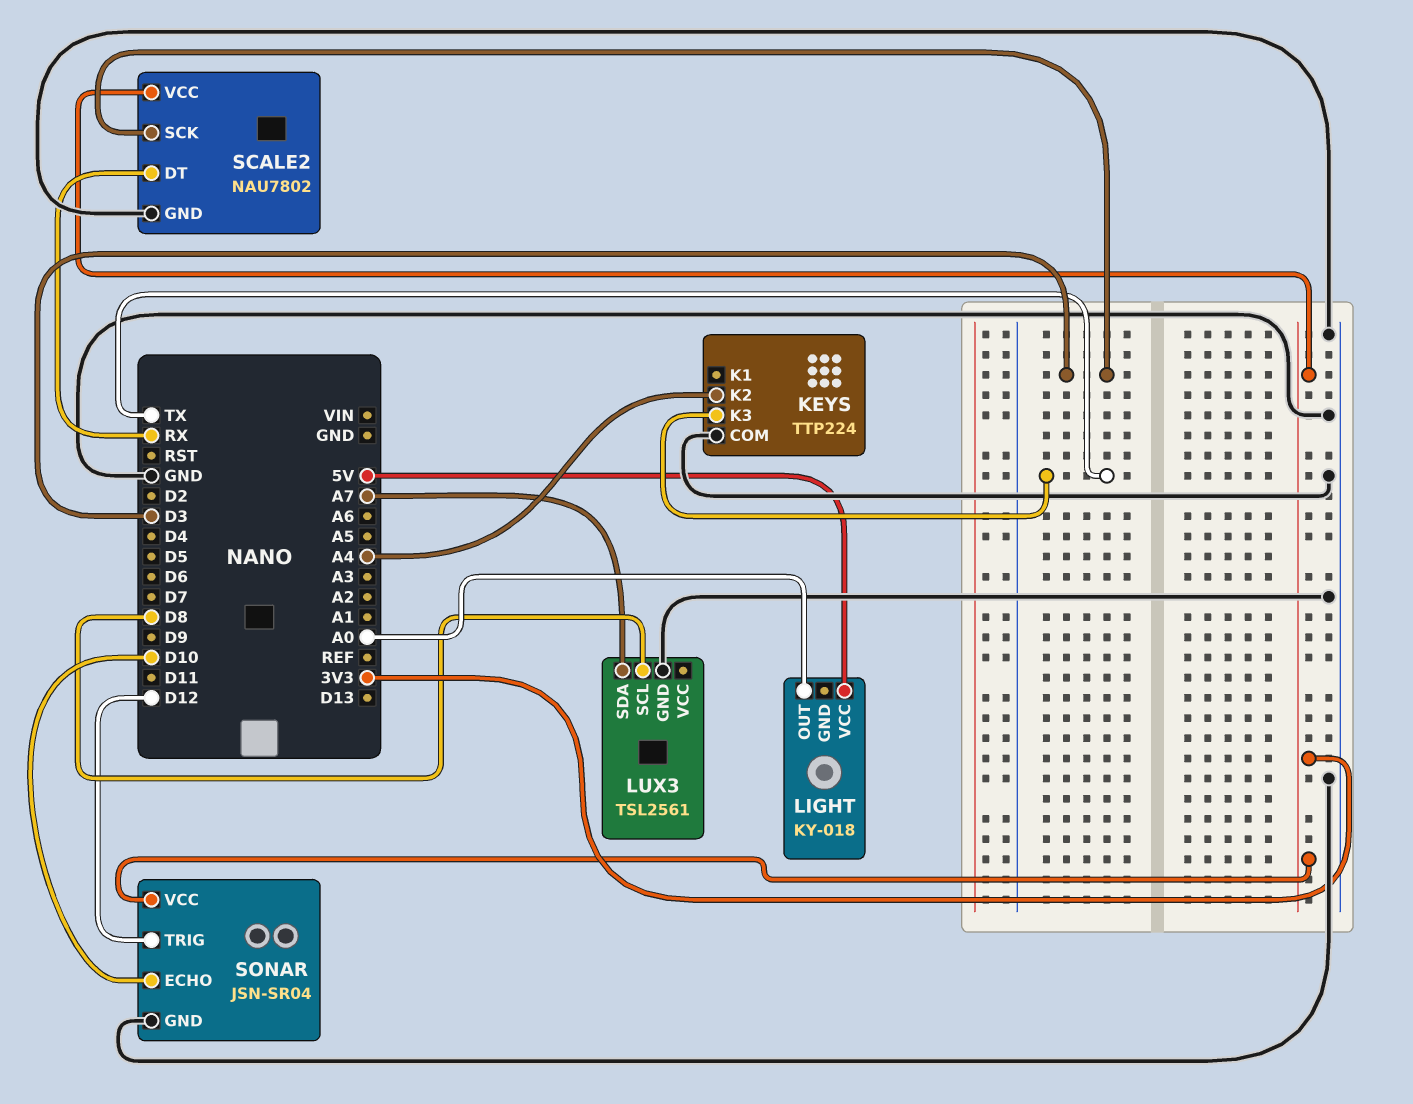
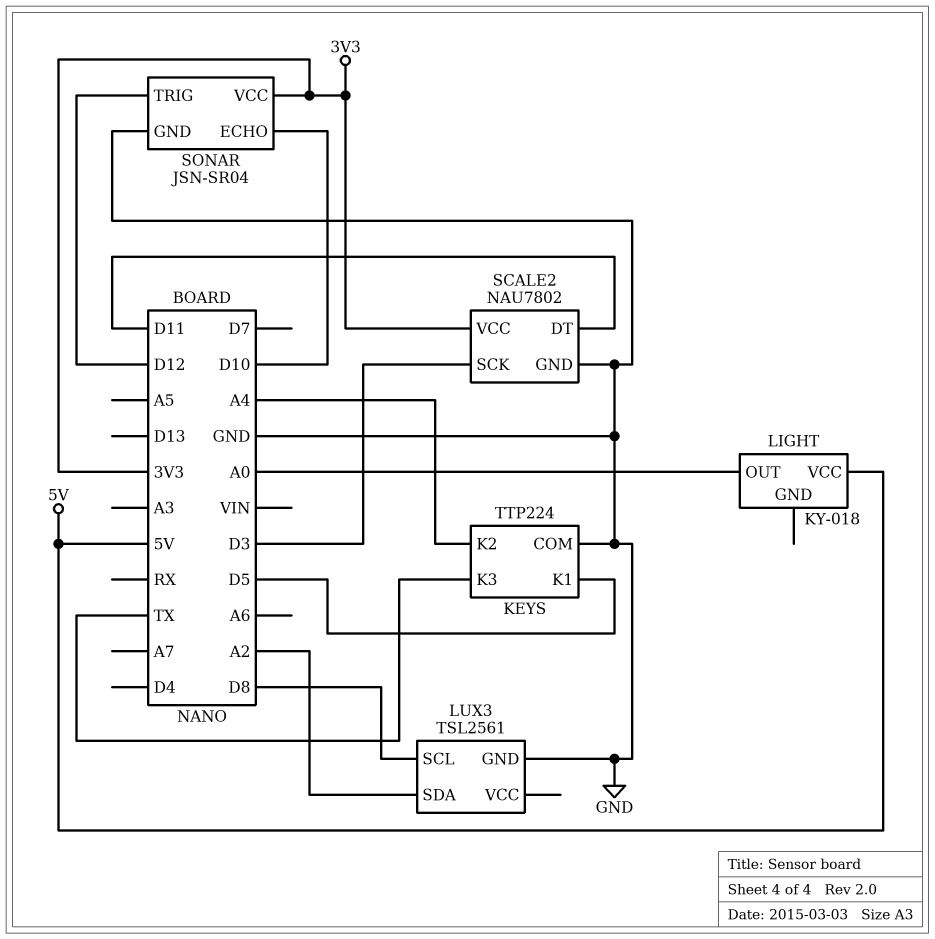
KEYS pin K1: none -> D5
LUX3 pin SDA: A7 -> A2
SCALE2 pin DT: RX -> D11

